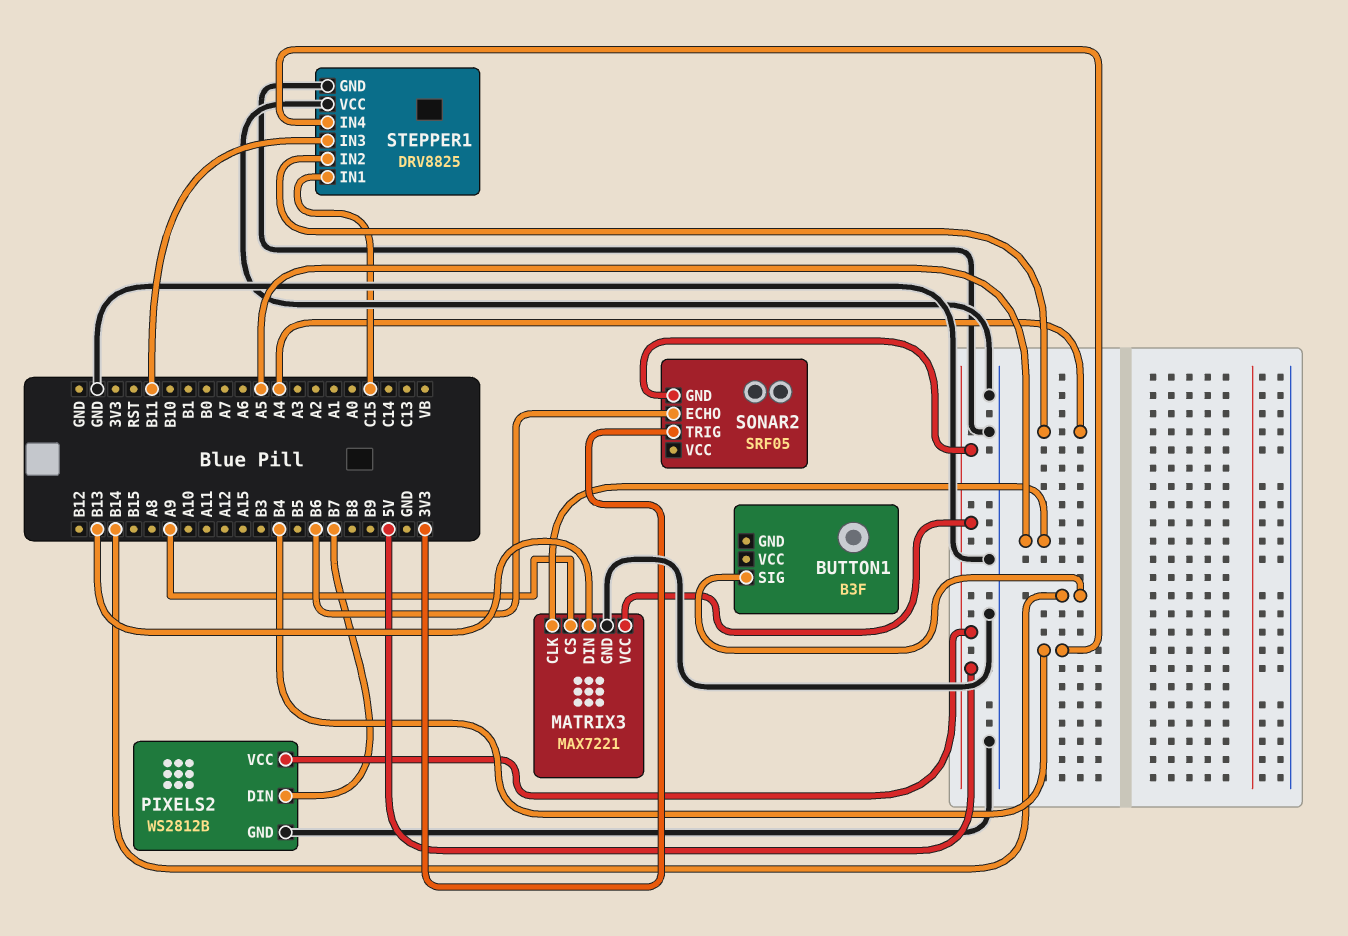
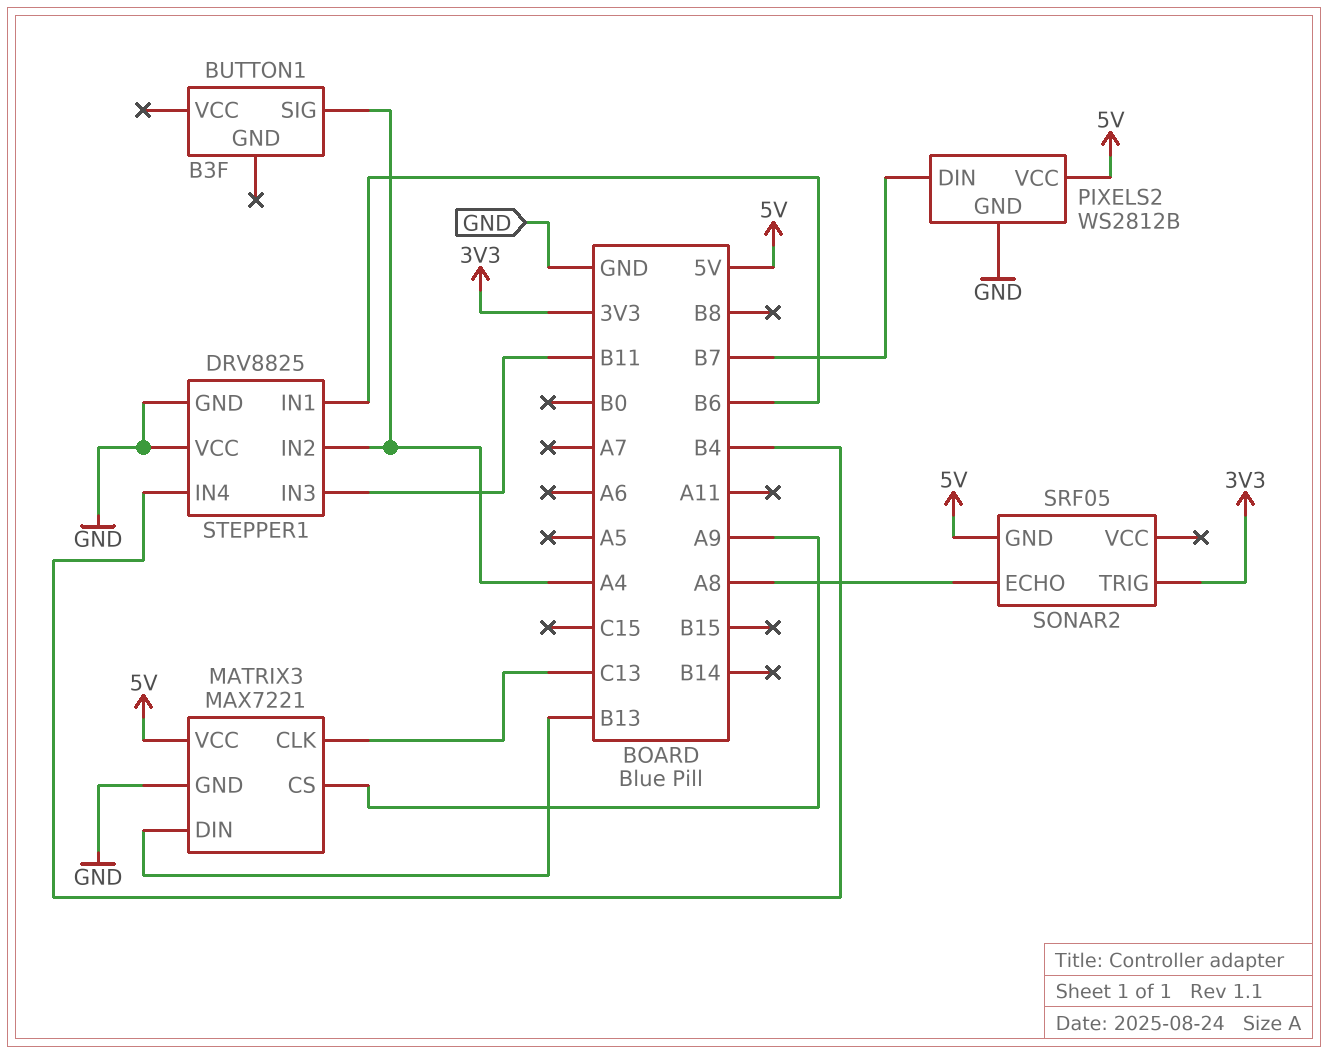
BUTTON1 pin SIG: B14 -> A4
MATRIX3 pin CLK: A5 -> C13
SONAR2 pin ECHO: B6 -> A8
STEPPER1 pin IN1: C15 -> B6

